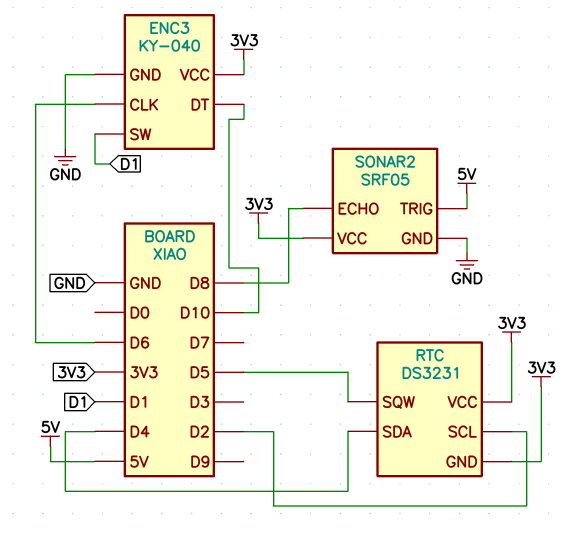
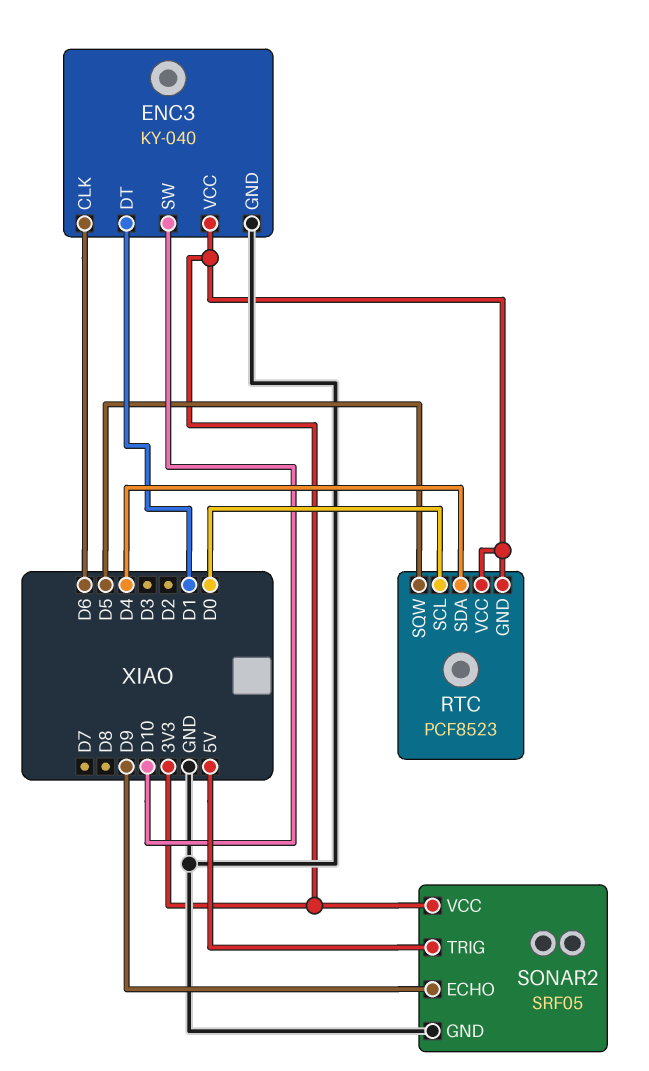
ENC3 pin DT: D10 -> D1
ENC3 pin SW: D1 -> D10
RTC: DS3231 -> PCF8523
RTC pin SCL: D2 -> D0
SONAR2 pin ECHO: D8 -> D9

